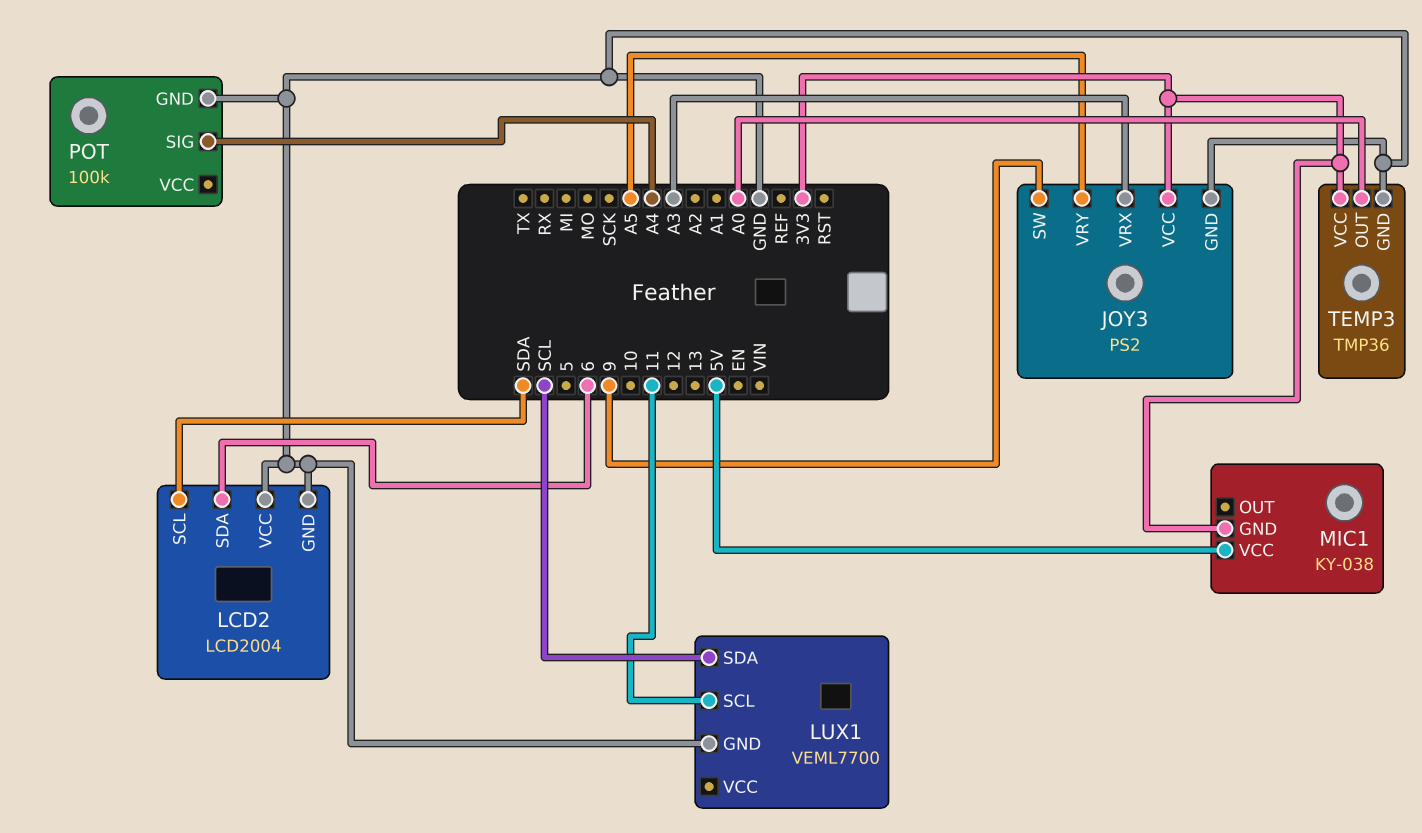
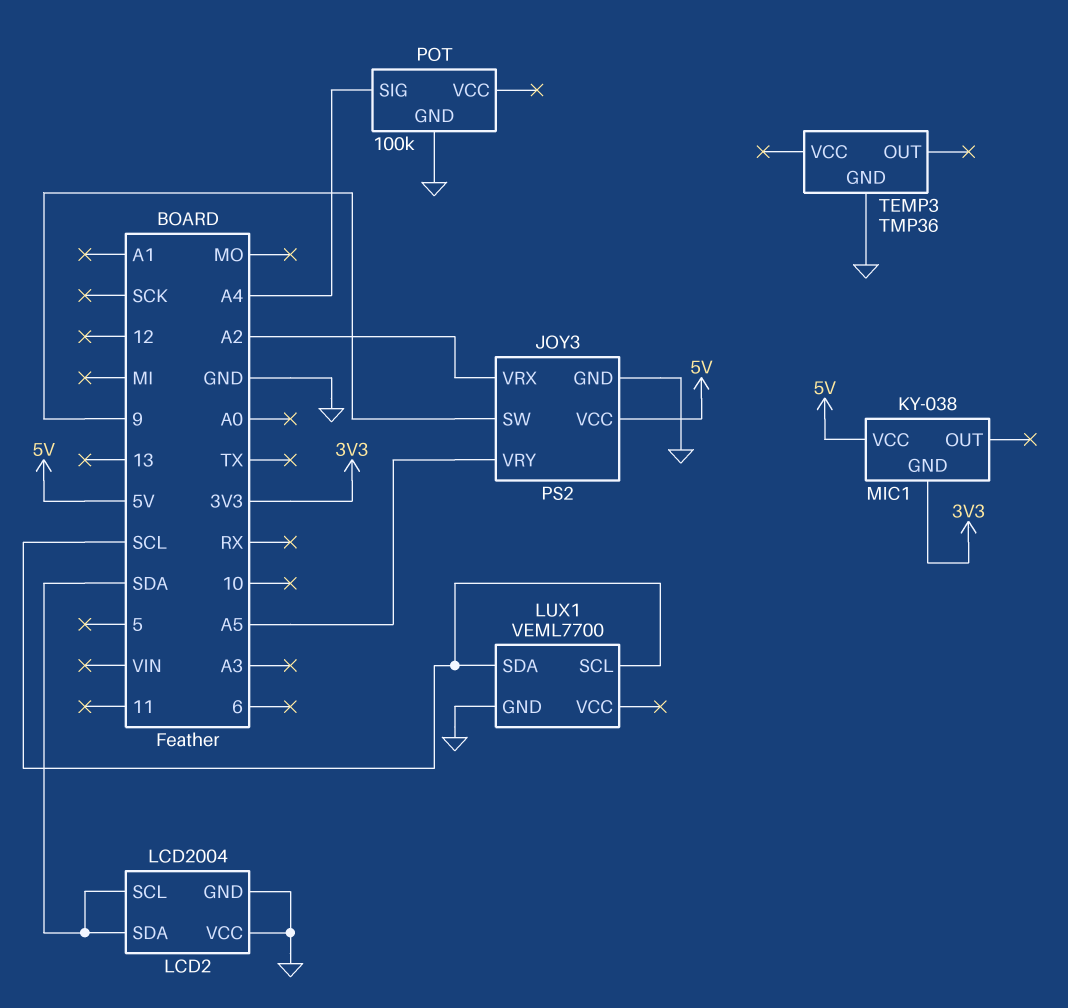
JOY3 pin VCC: 3V3 -> 5V
JOY3 pin VRX: A3 -> A2
LCD2 pin SDA: 6 -> SDA
LUX1 pin SCL: 11 -> SCL
TEMP3 pin OUT: A0 -> none
TEMP3 pin VCC: 3V3 -> none

